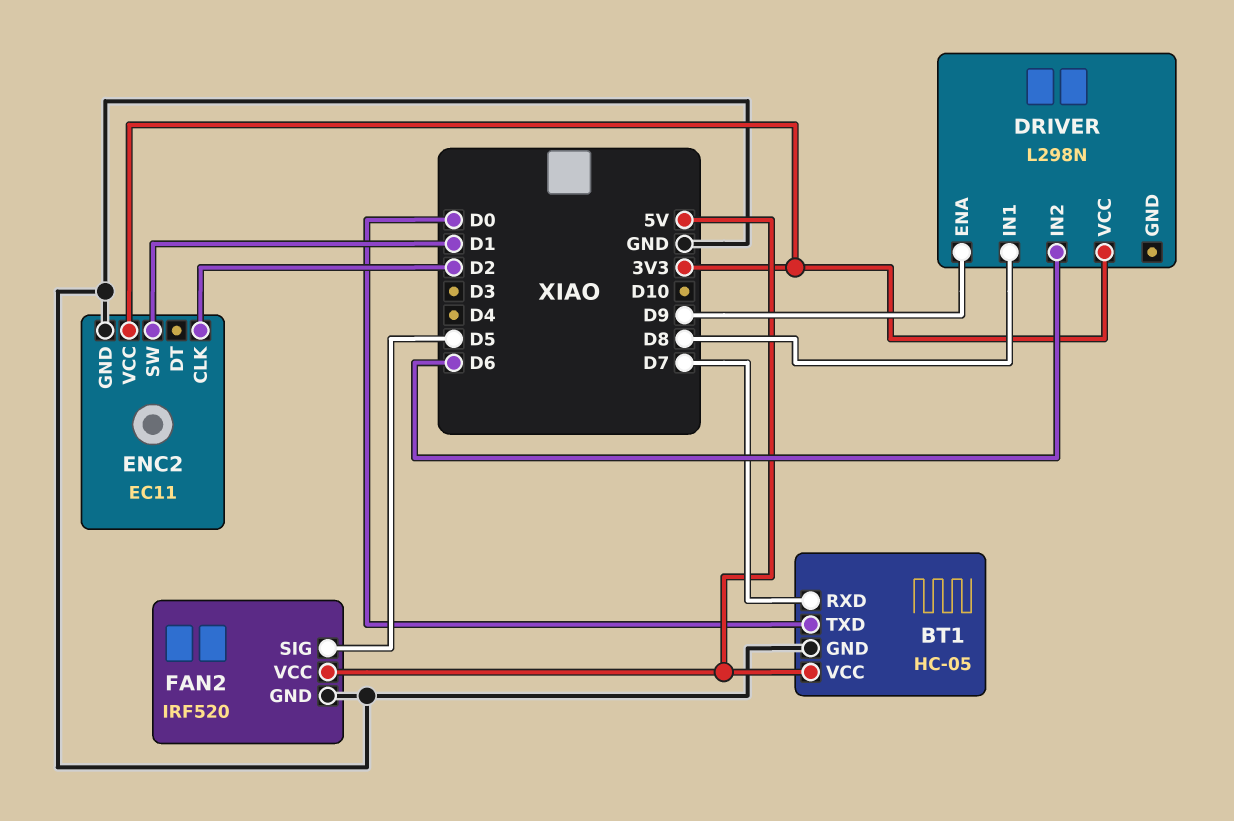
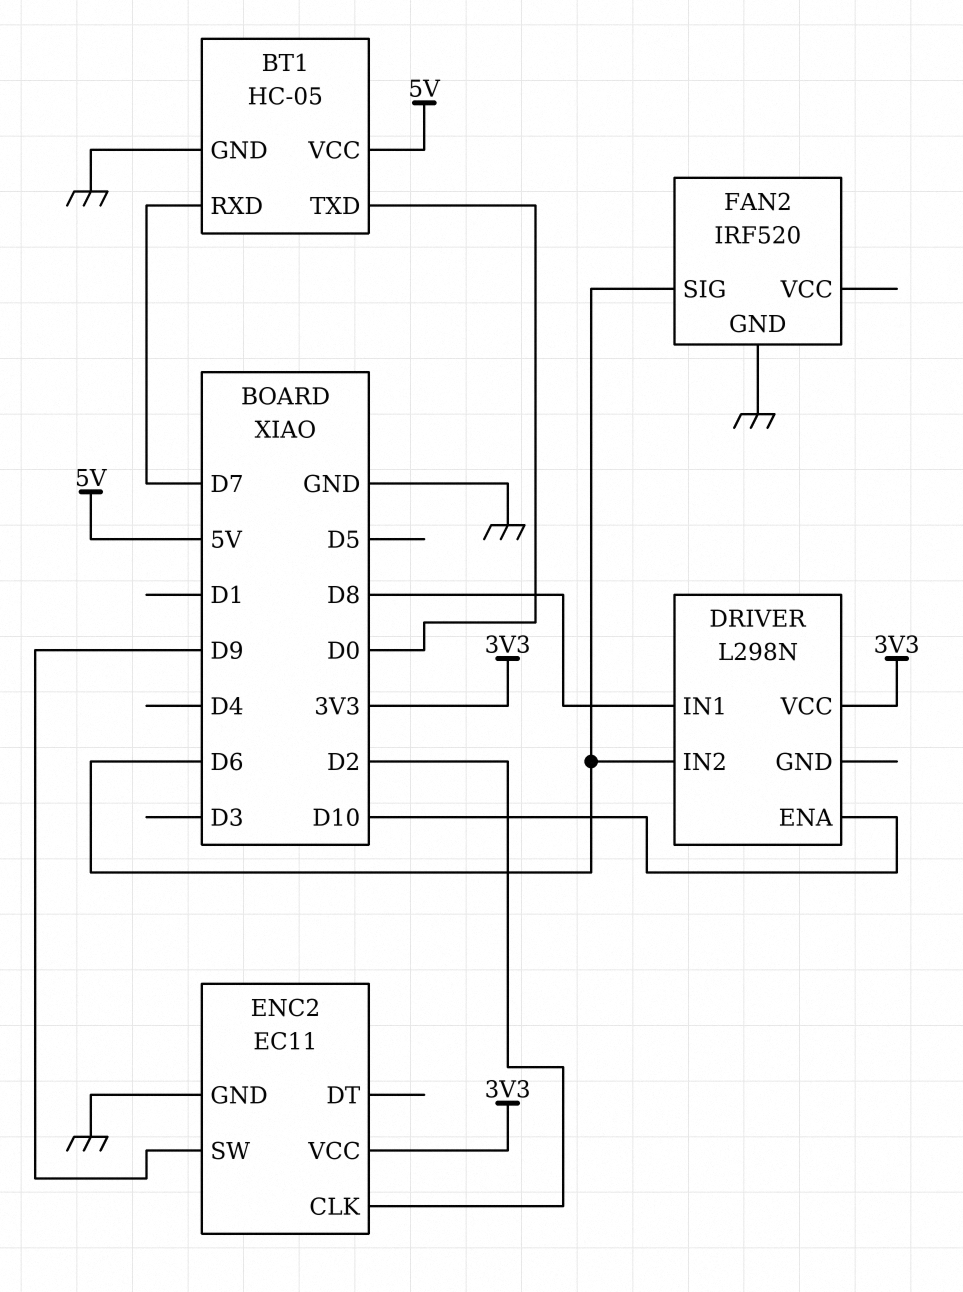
DRIVER pin ENA: D9 -> D10
ENC2 pin SW: D1 -> D9
FAN2 pin SIG: D5 -> D6
FAN2 pin VCC: 5V -> none

